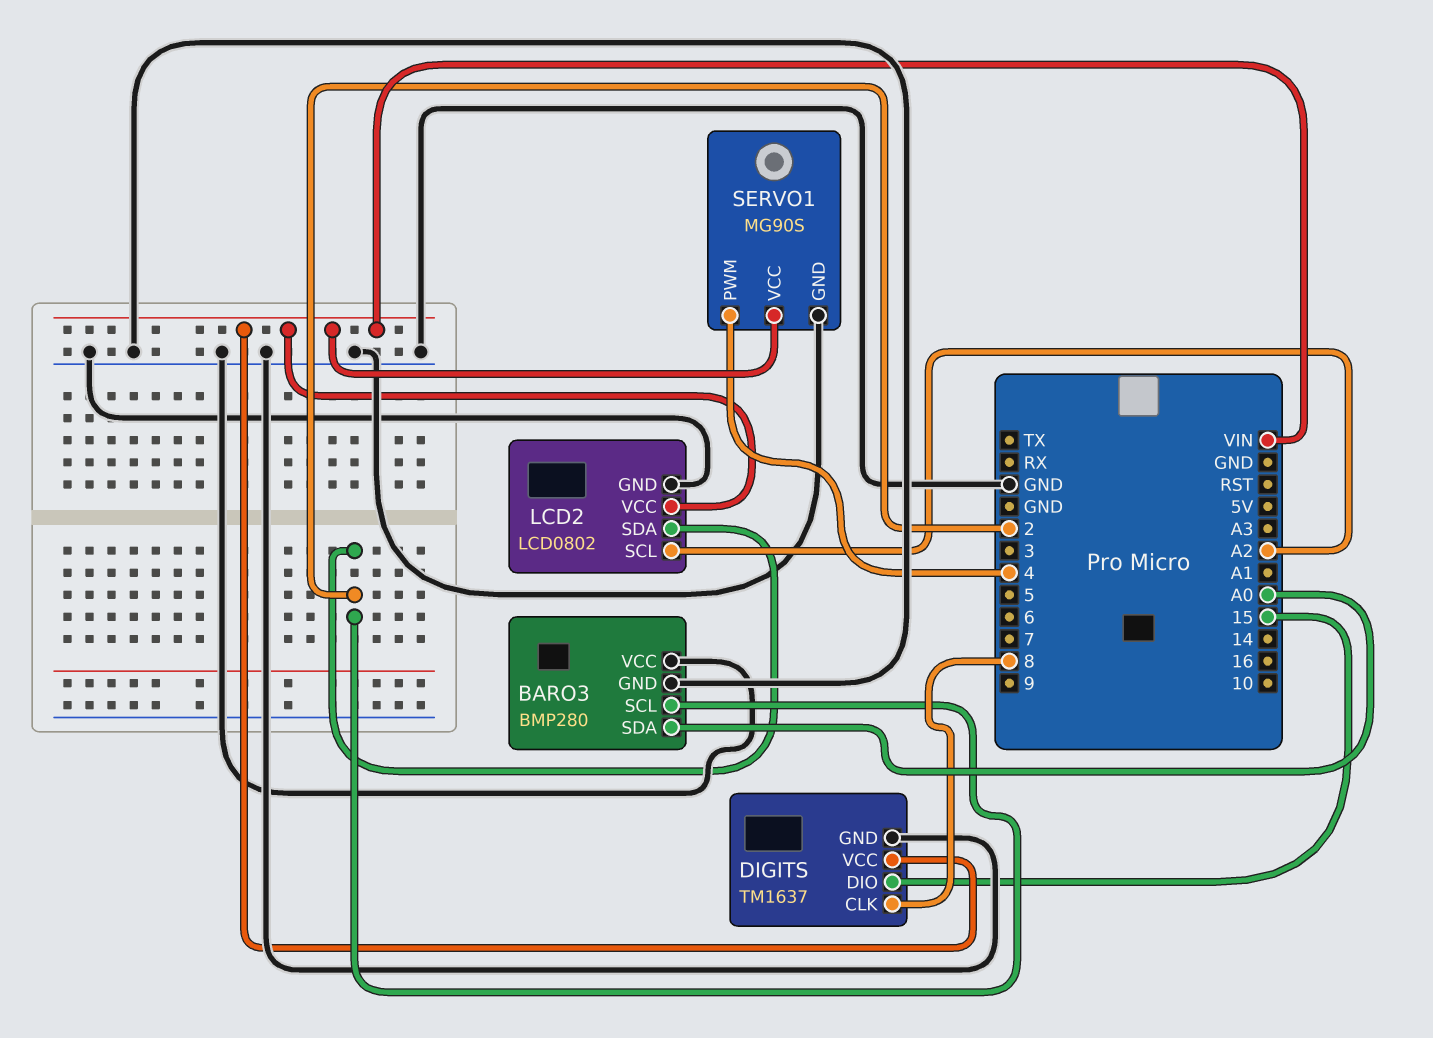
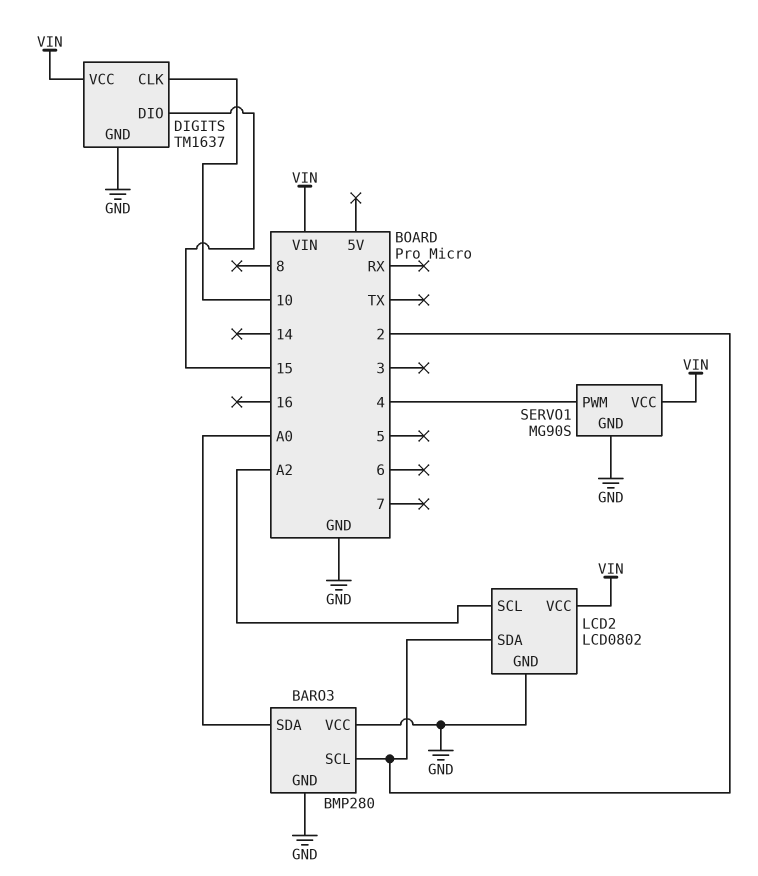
DIGITS pin CLK: 8 -> 10

